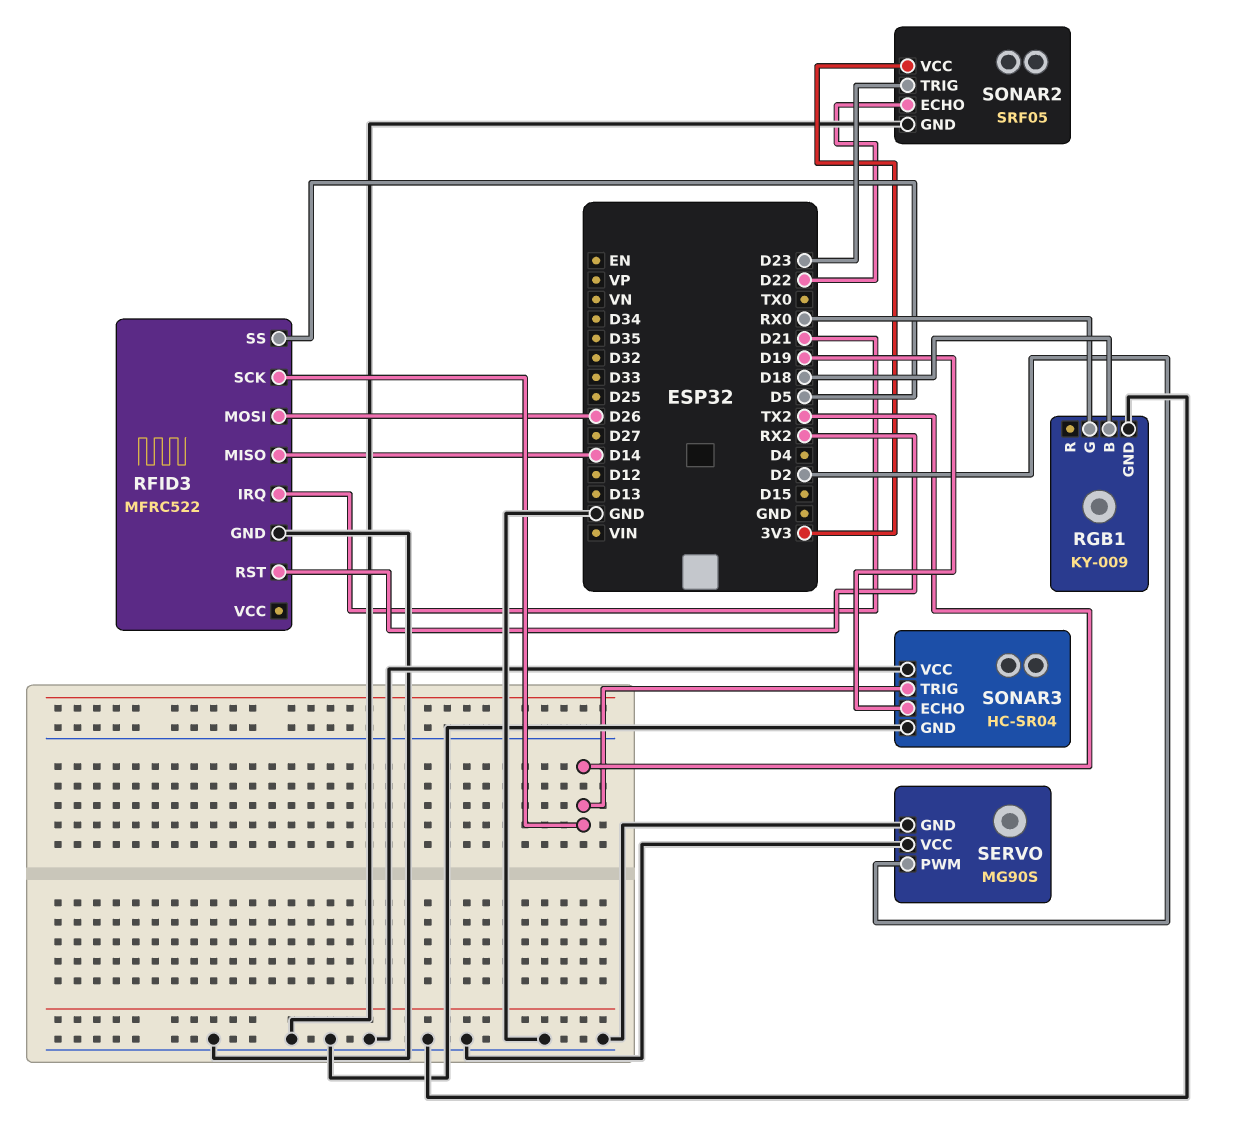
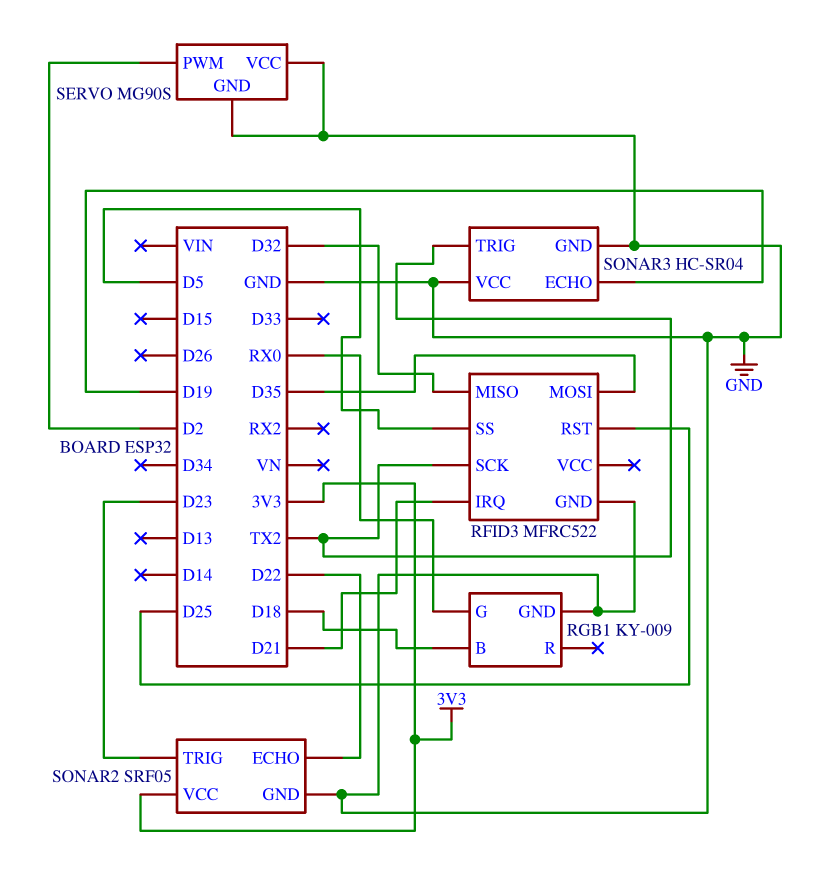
RFID3 pin MISO: D14 -> D32
RFID3 pin MOSI: D26 -> D35
RFID3 pin RST: RX2 -> D25

